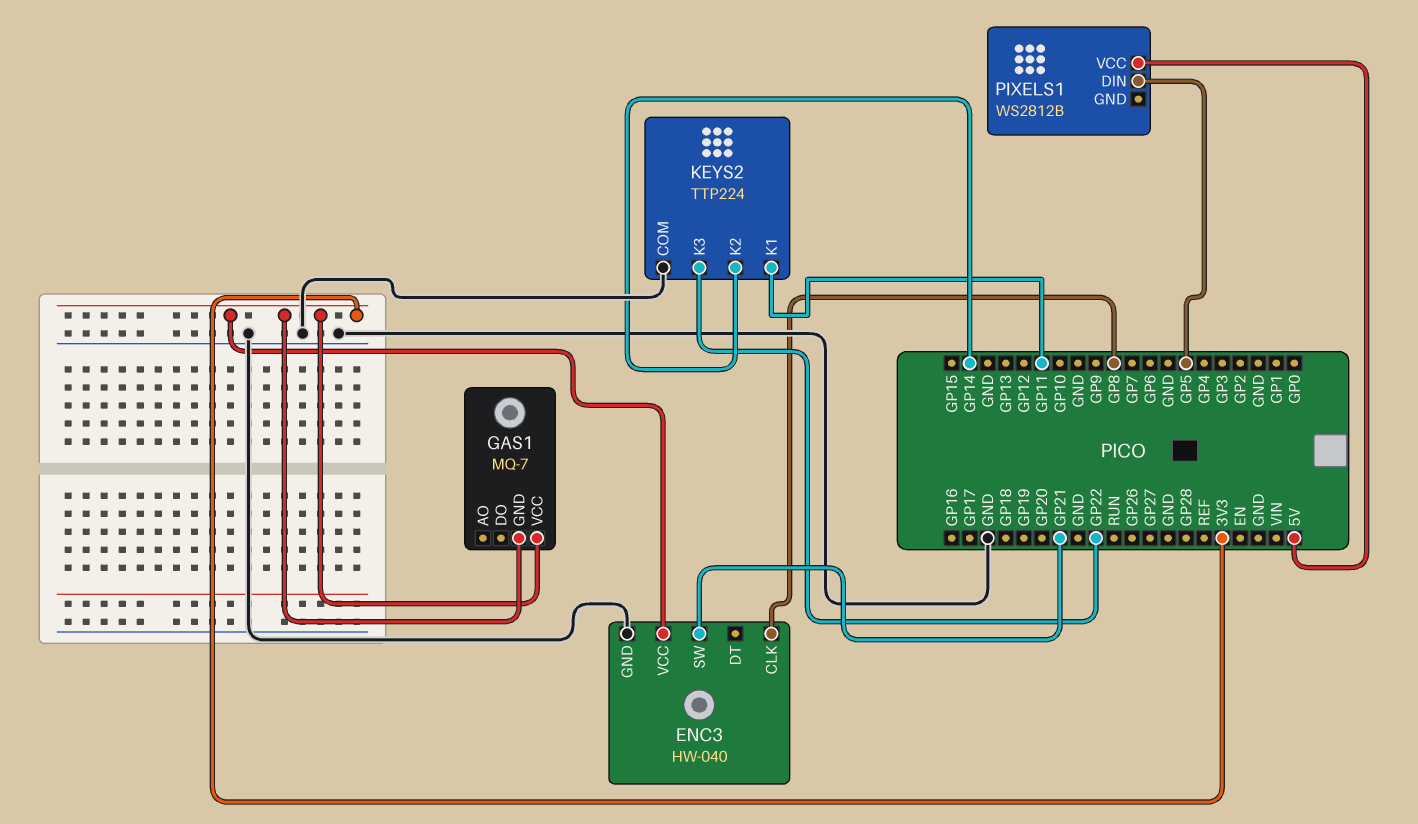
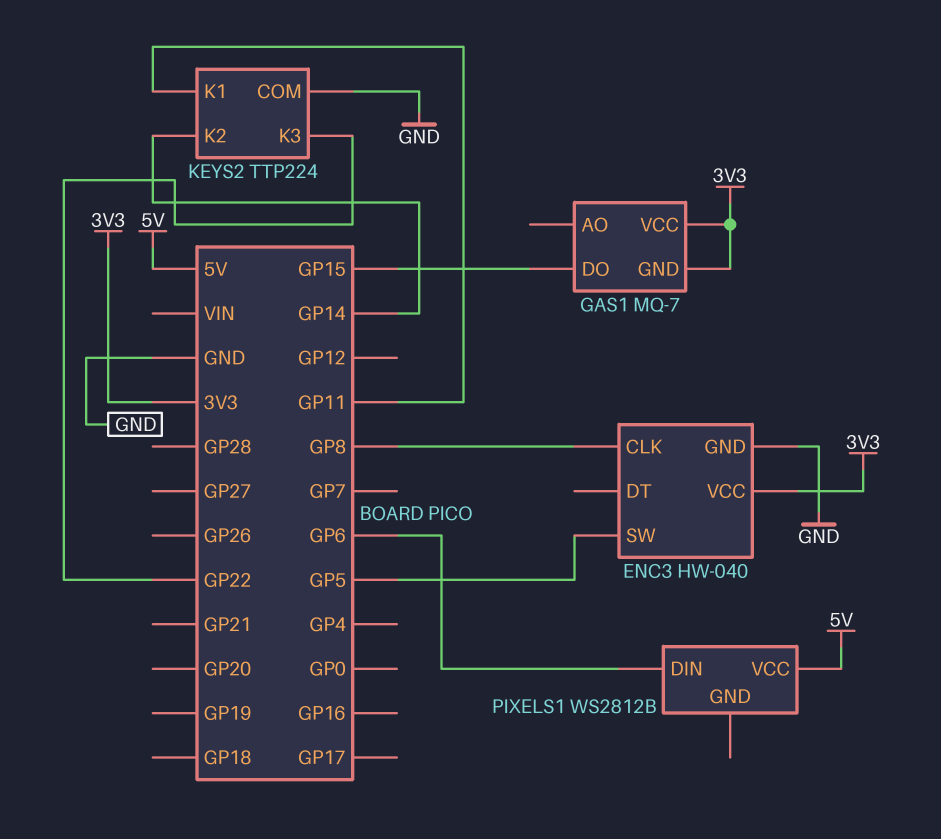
ENC3 pin SW: GP21 -> GP5
GAS1 pin DO: none -> GP15
PIXELS1 pin DIN: GP5 -> GP6

